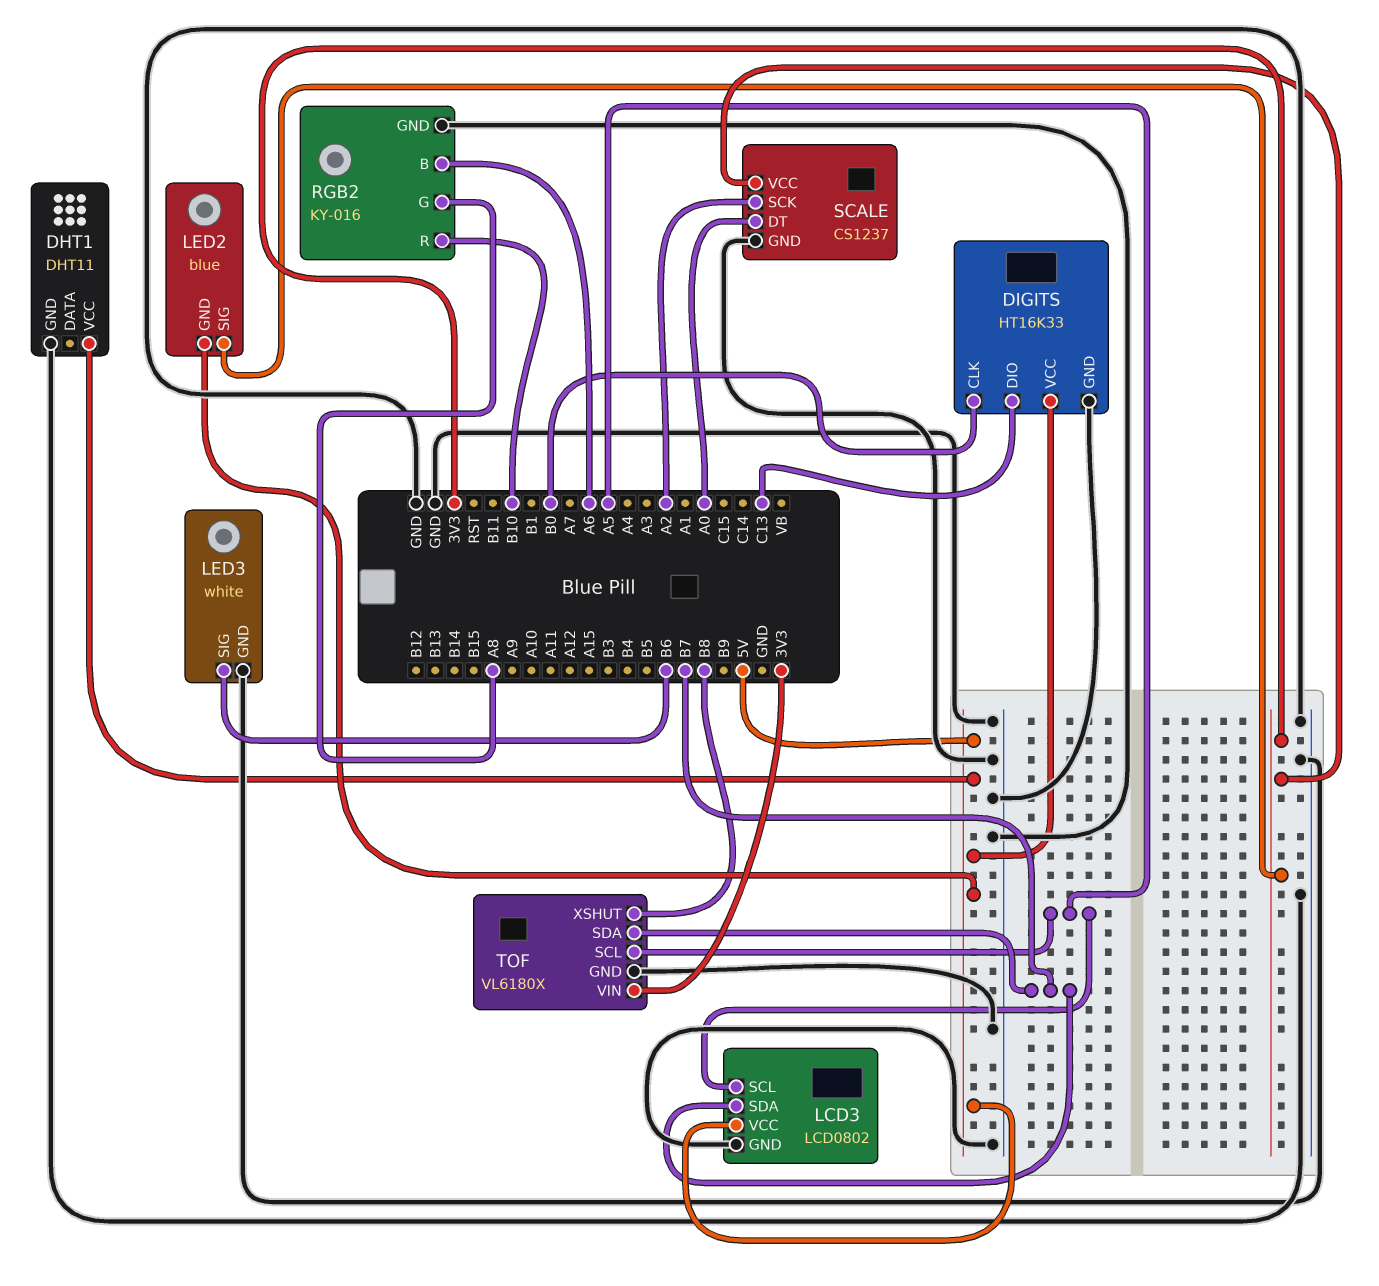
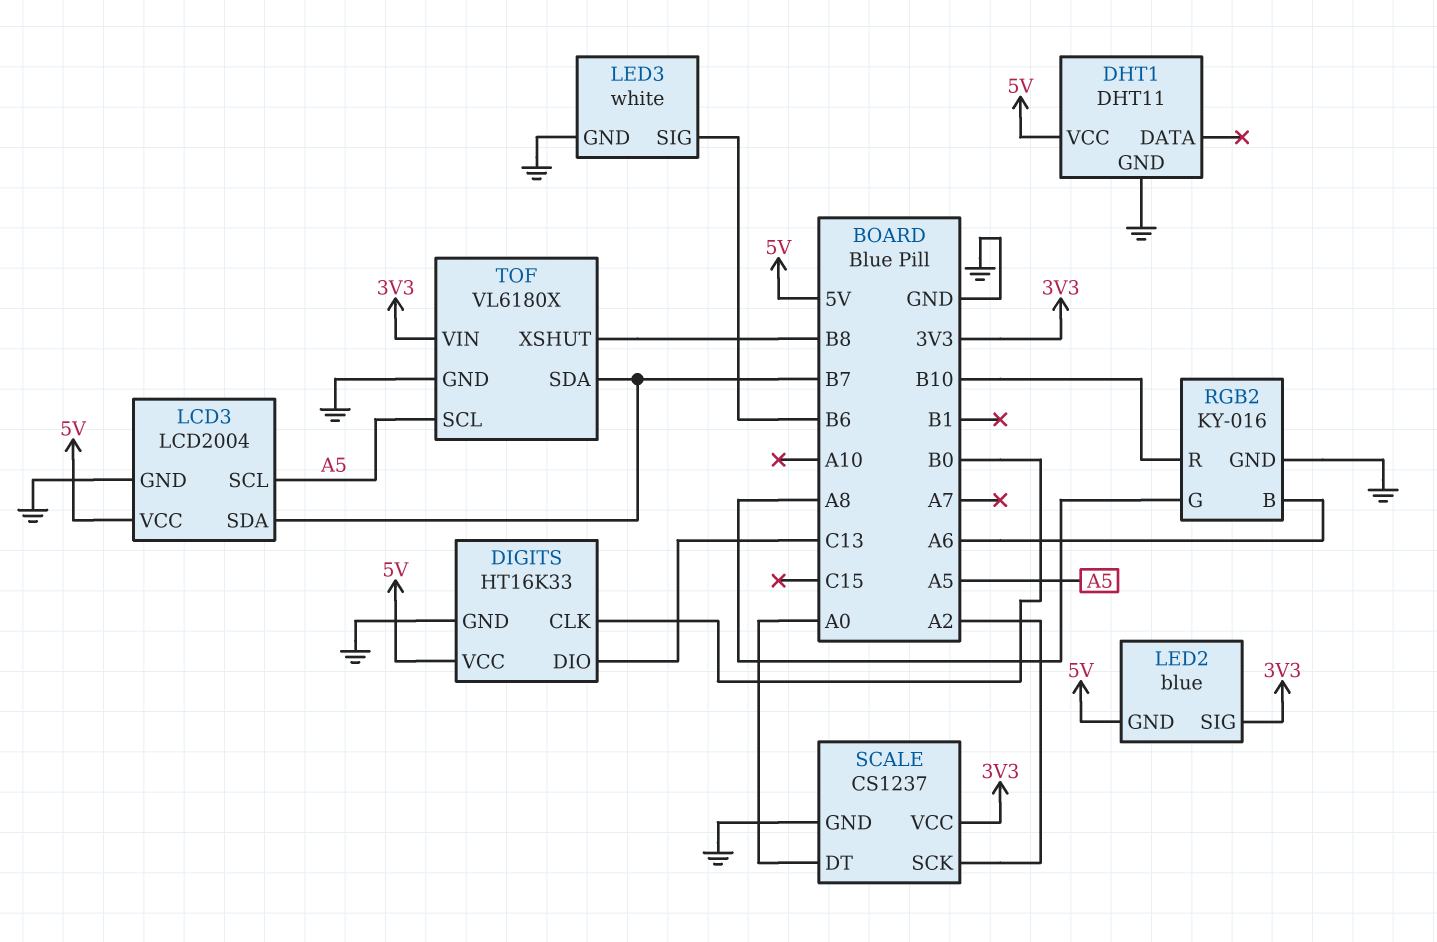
LCD3: LCD0802 -> LCD2004

